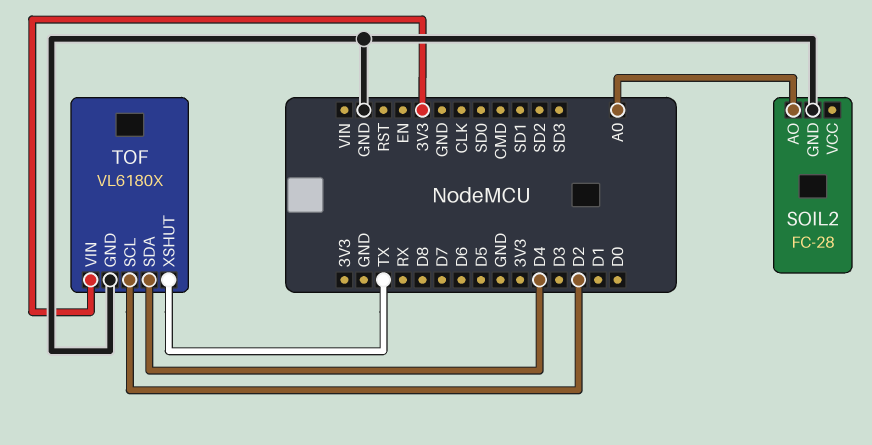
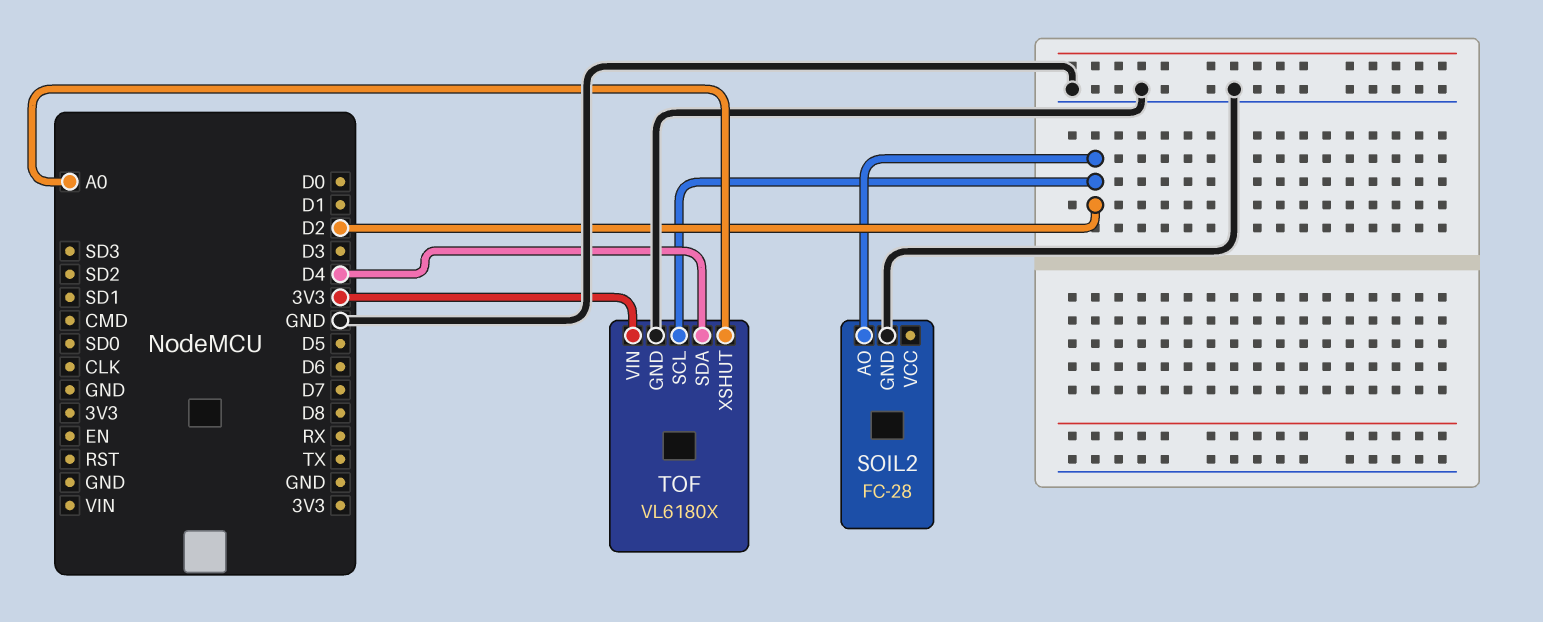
SOIL2 pin AO: A0 -> D2
TOF pin XSHUT: TX -> A0

